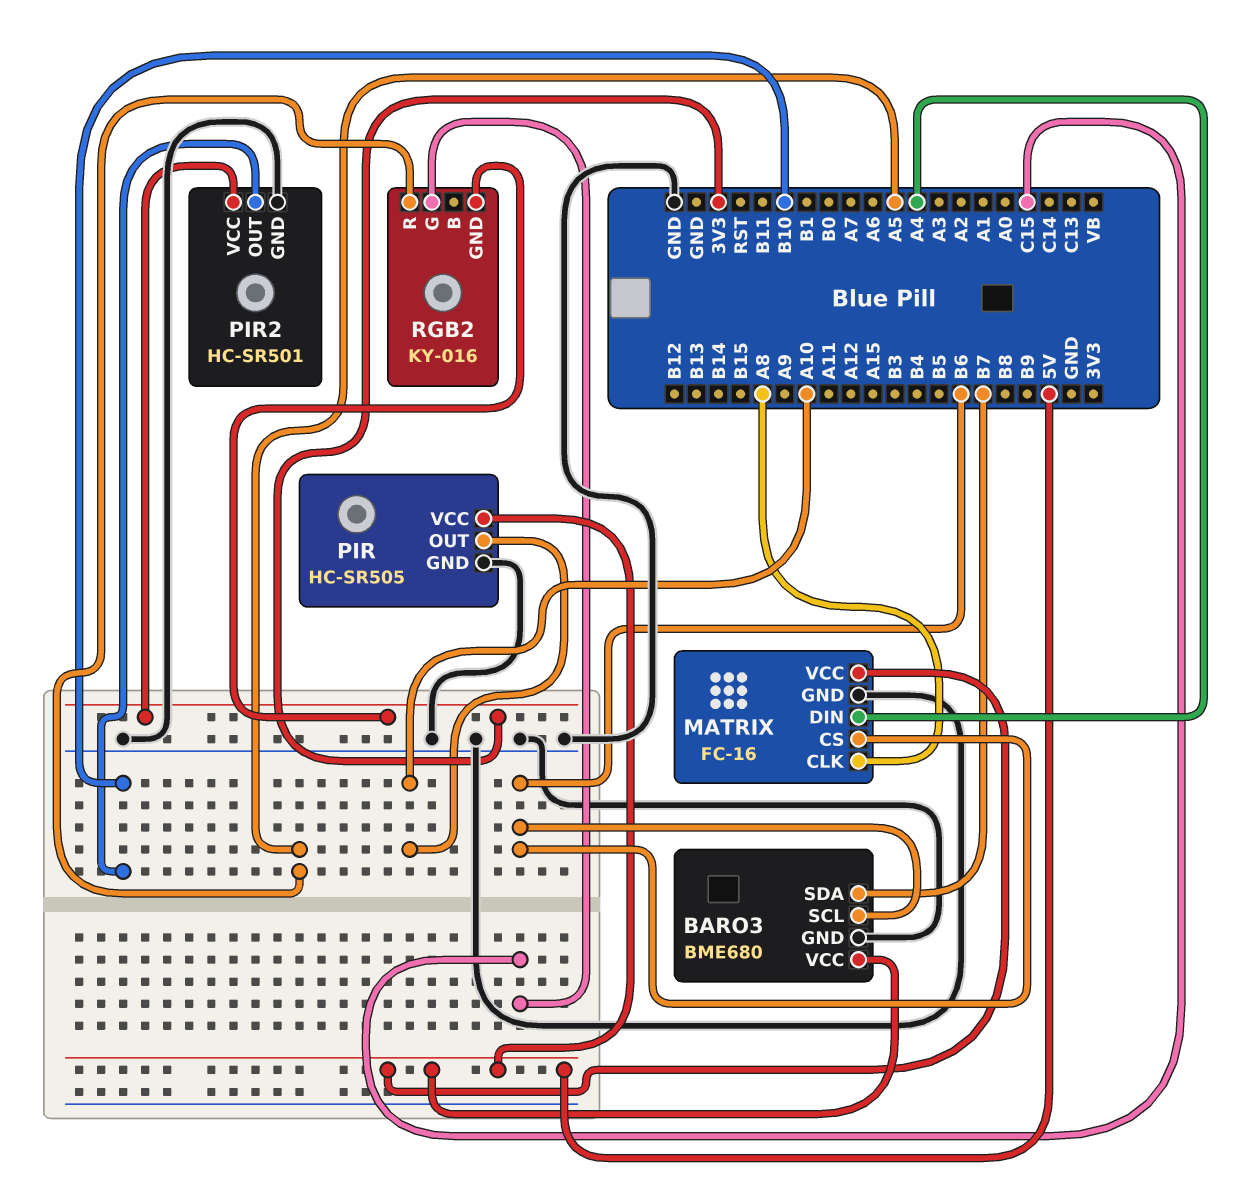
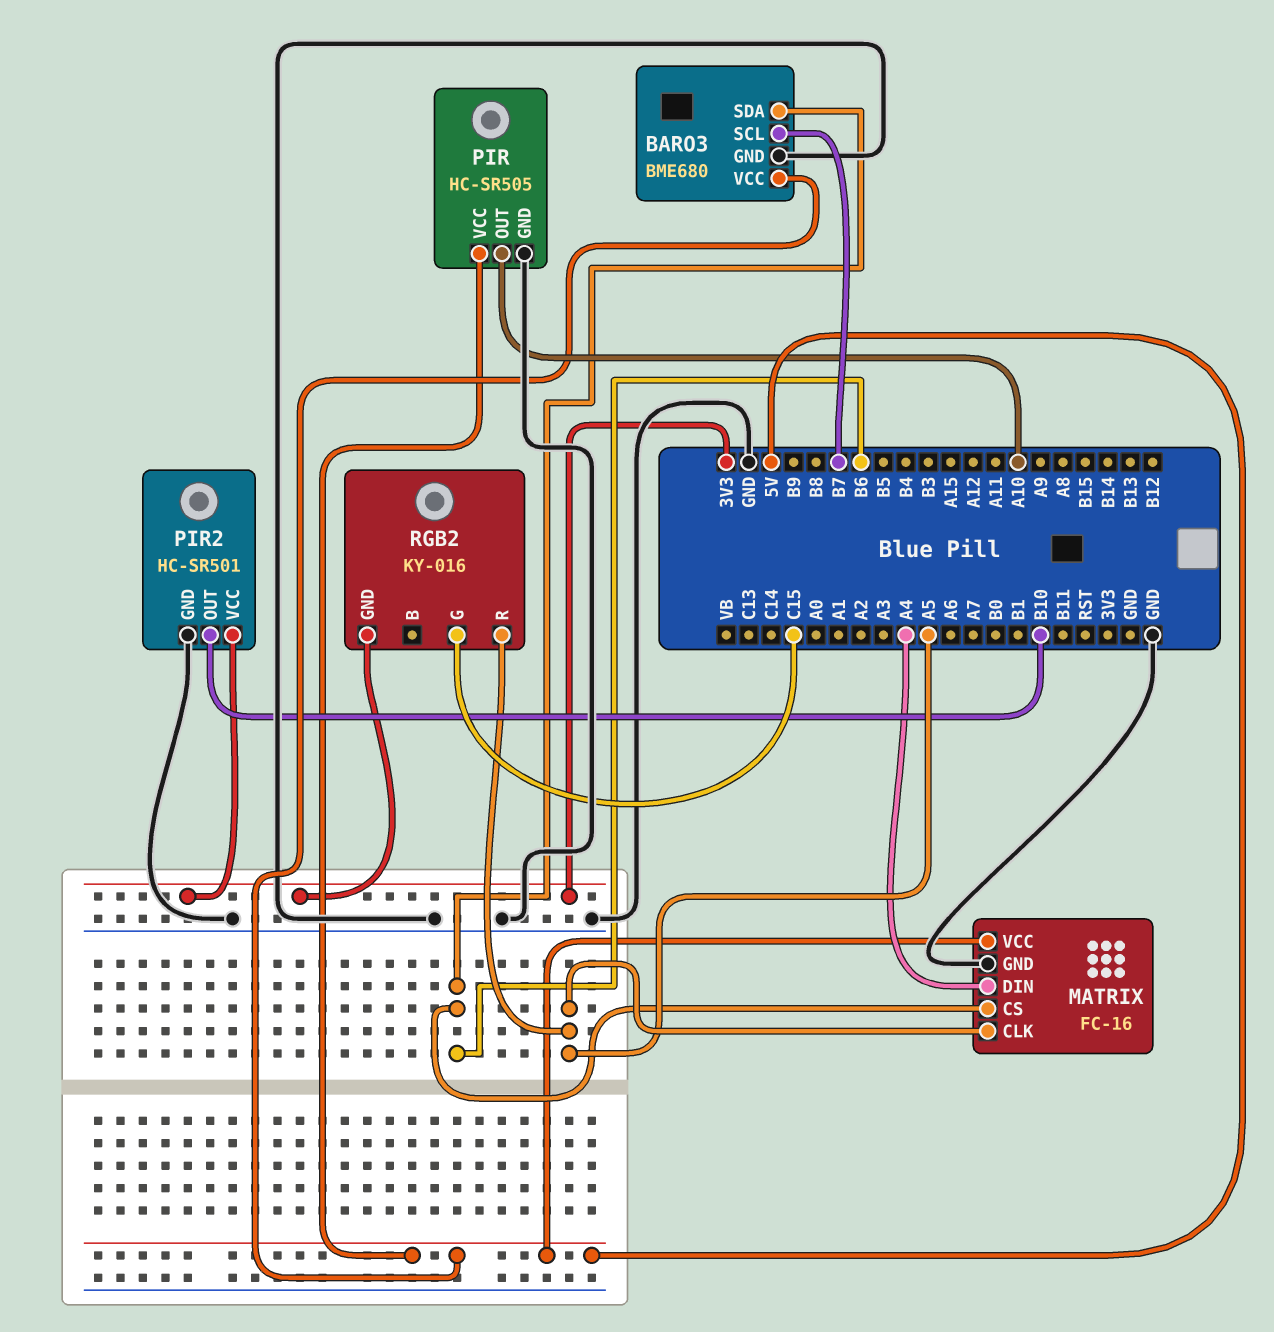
BARO3 pin SCL: B6 -> B7
BARO3 pin SDA: B7 -> B6
MATRIX pin CLK: A8 -> A5

